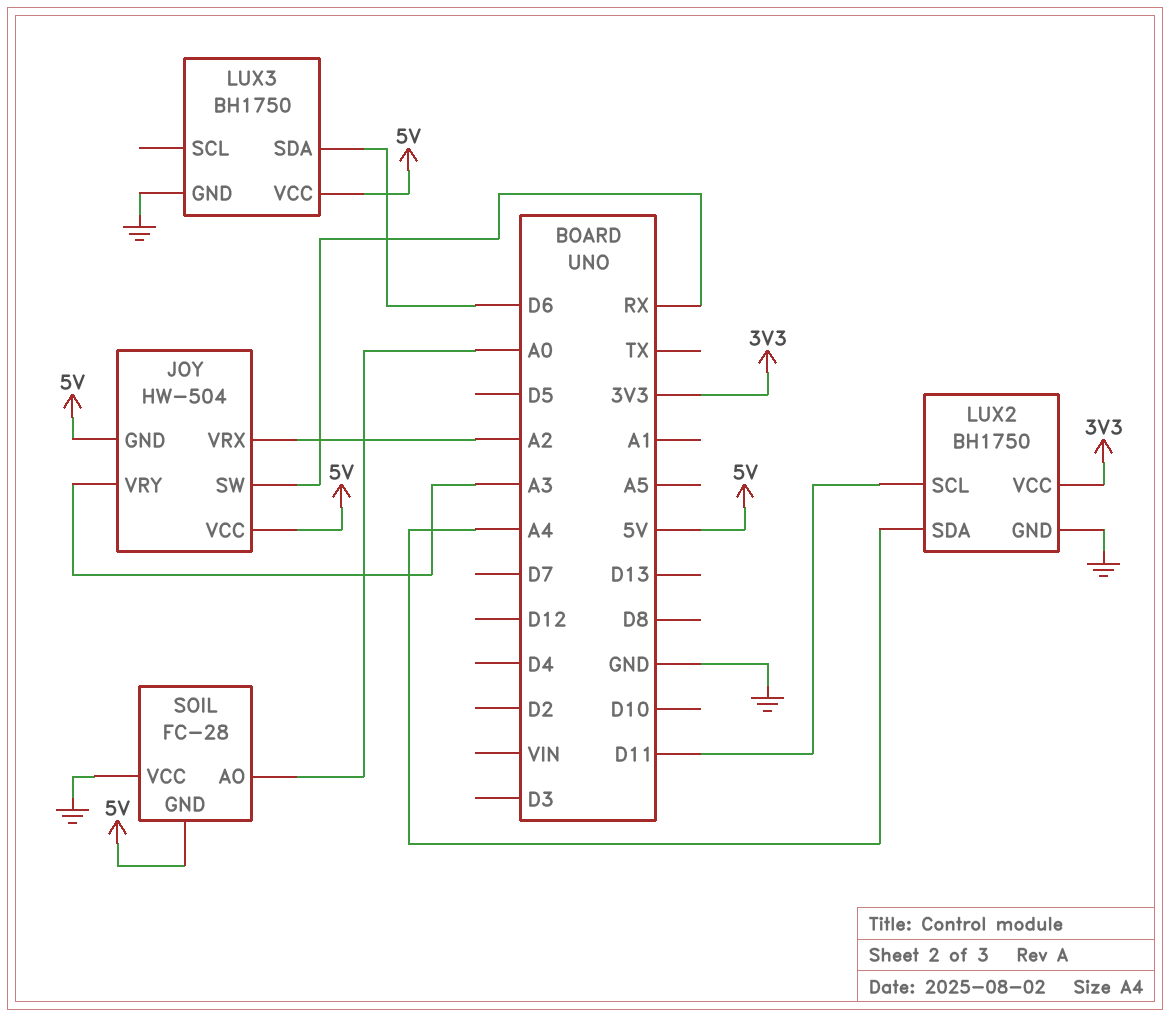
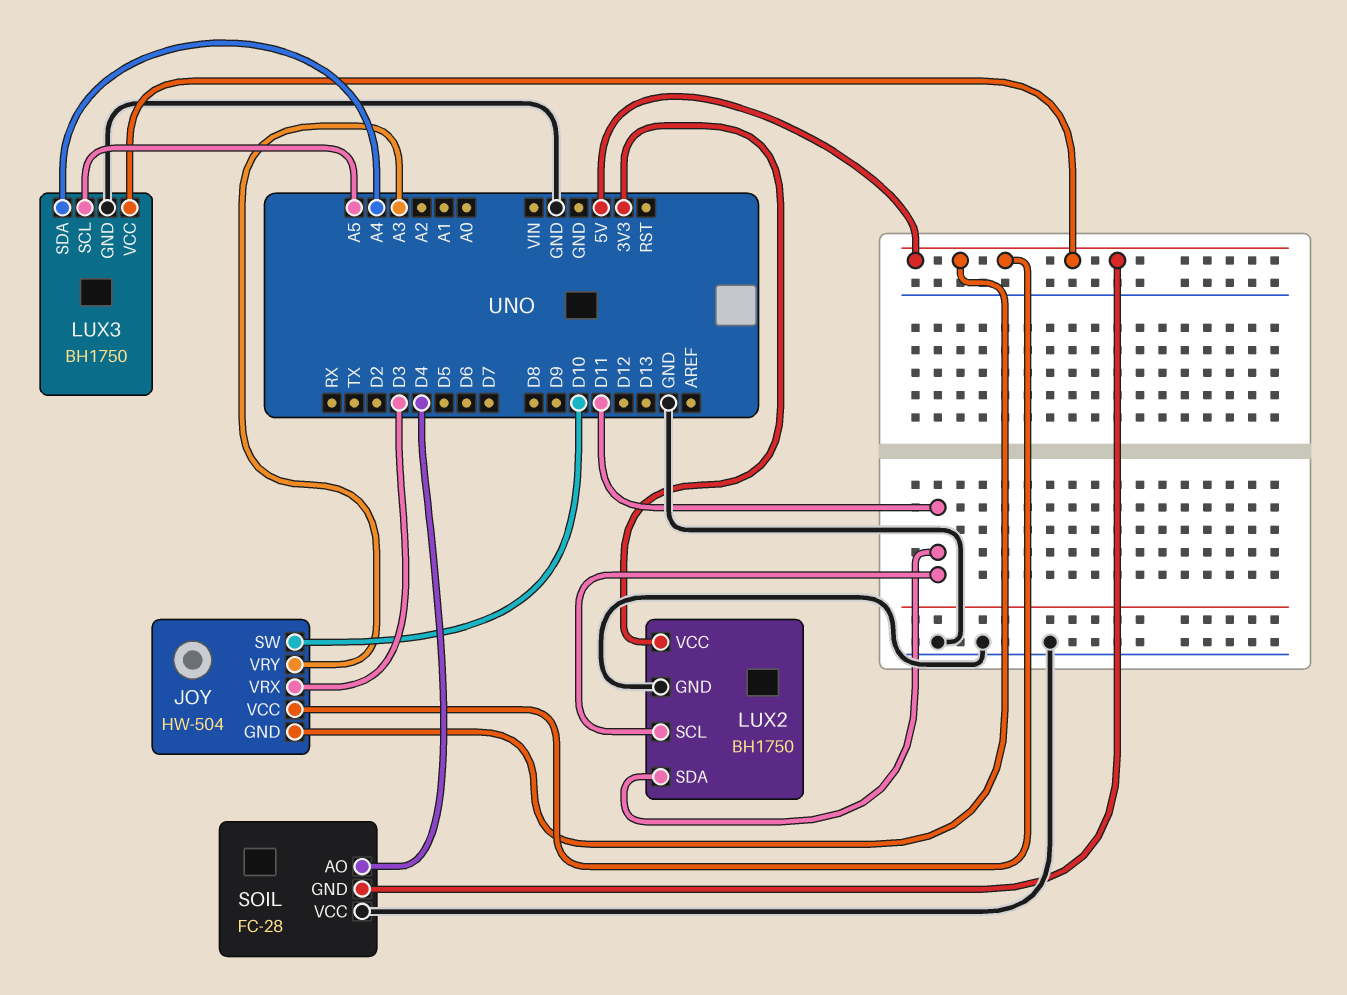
JOY pin SW: RX -> D10
JOY pin VRX: A2 -> D3
LUX2 pin SDA: A4 -> D11
LUX3 pin SCL: none -> A5
LUX3 pin SDA: D6 -> A4
SOIL pin AO: A0 -> D4

